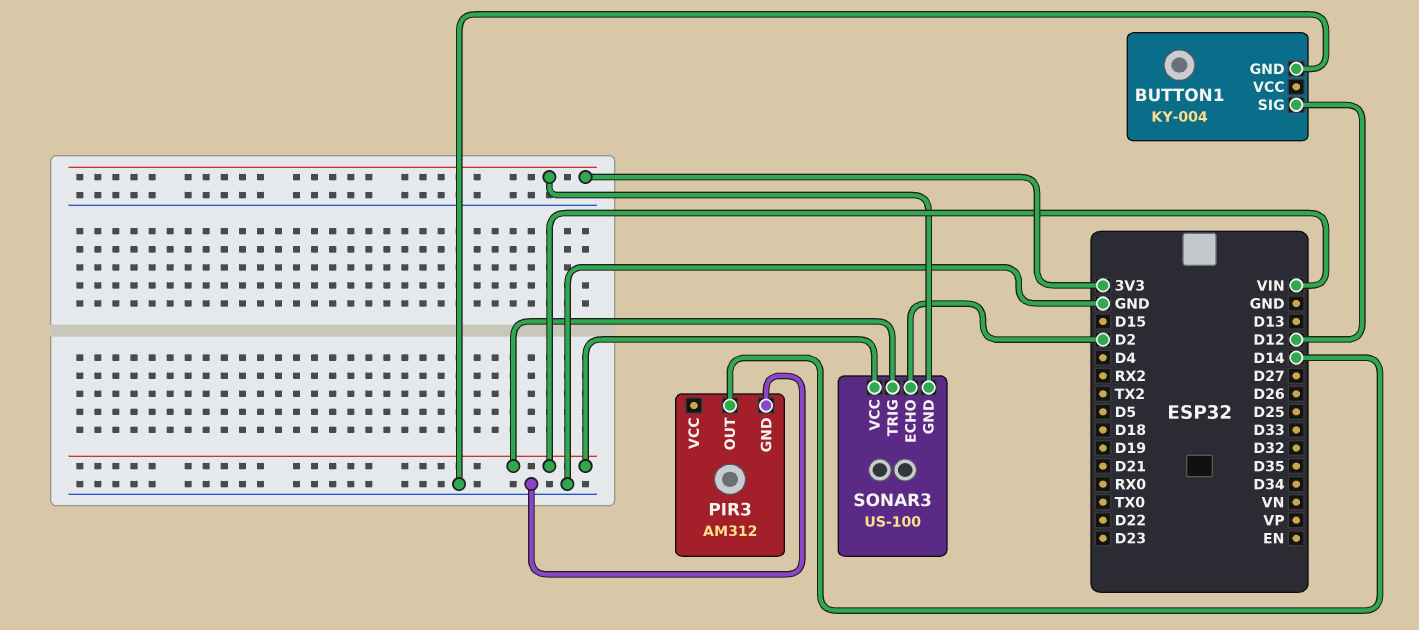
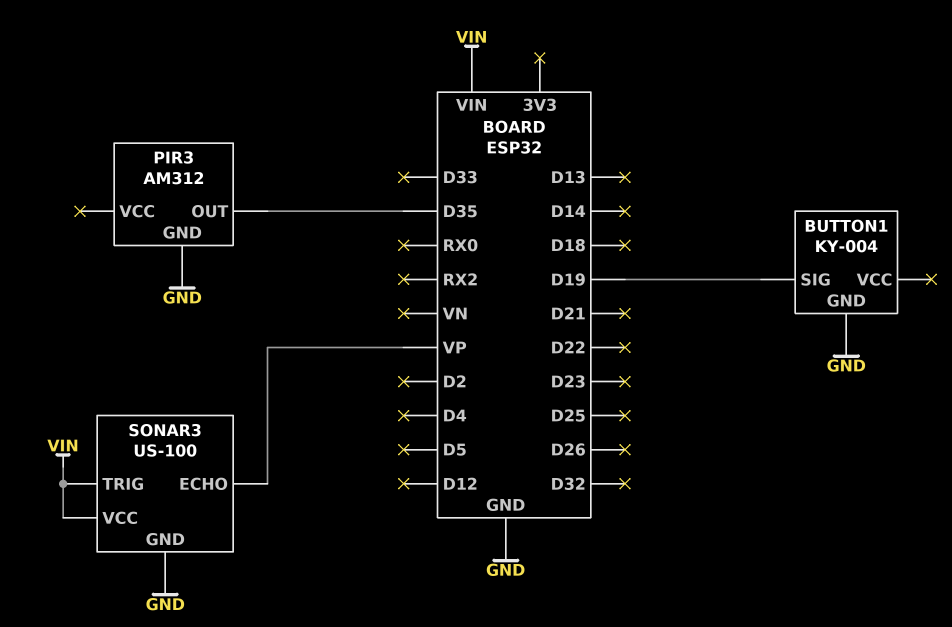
BUTTON1 pin SIG: D12 -> D19
PIR3 pin OUT: D14 -> D35
SONAR3 pin ECHO: D2 -> VP
SONAR3 pin GND: 3V3 -> GND

